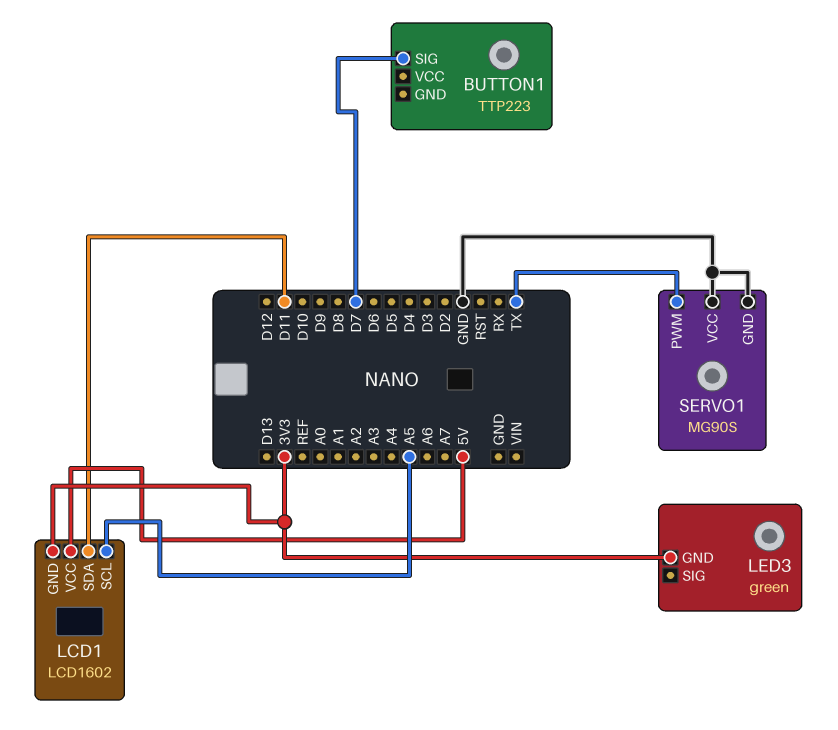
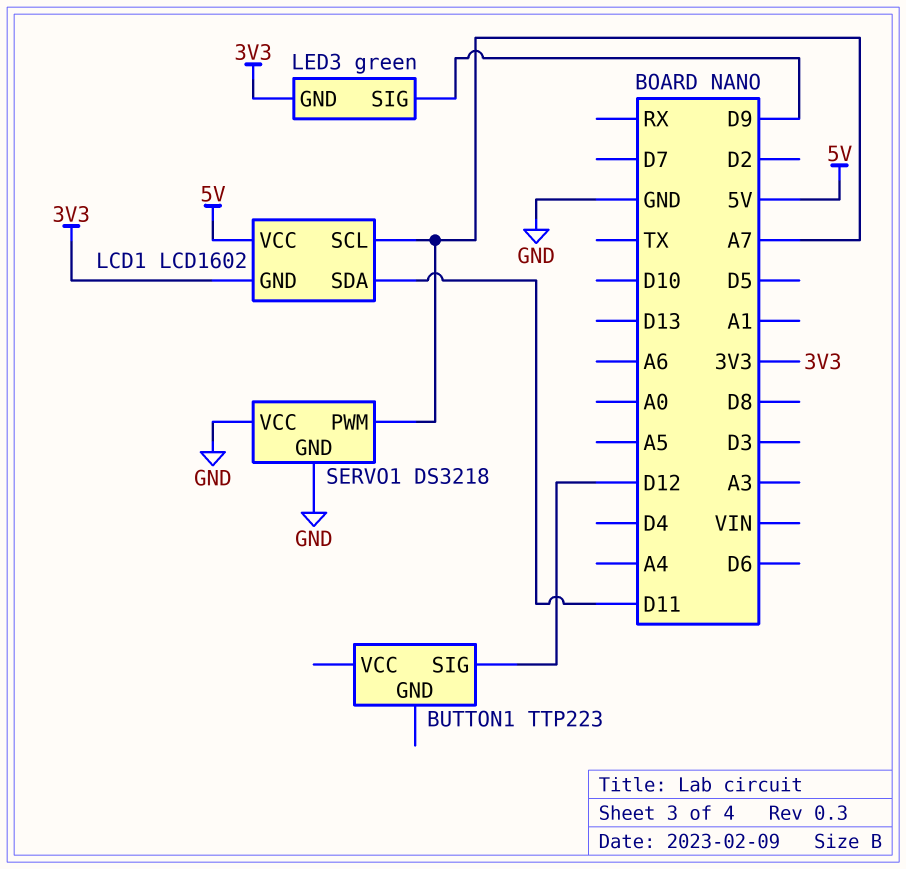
BUTTON1 pin SIG: D7 -> D12
LCD1 pin SCL: A5 -> A7
LED3 pin SIG: none -> D9
SERVO1: MG90S -> DS3218
SERVO1 pin PWM: TX -> A7

